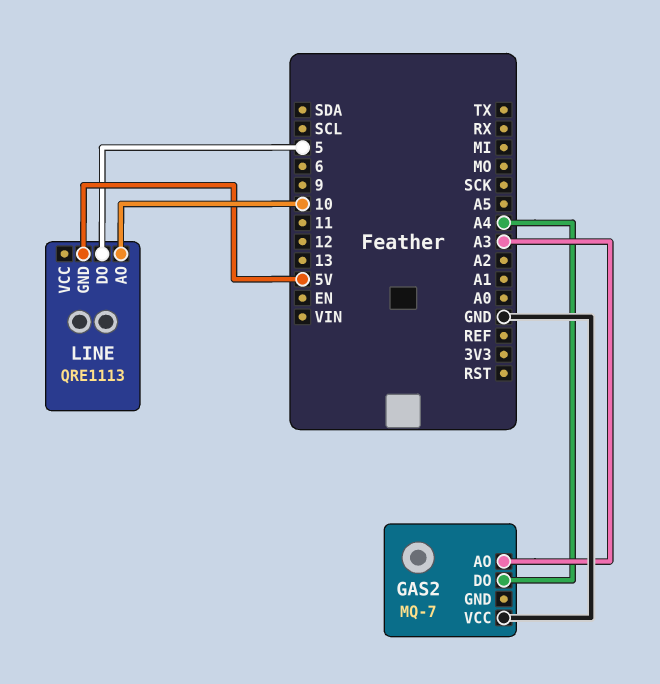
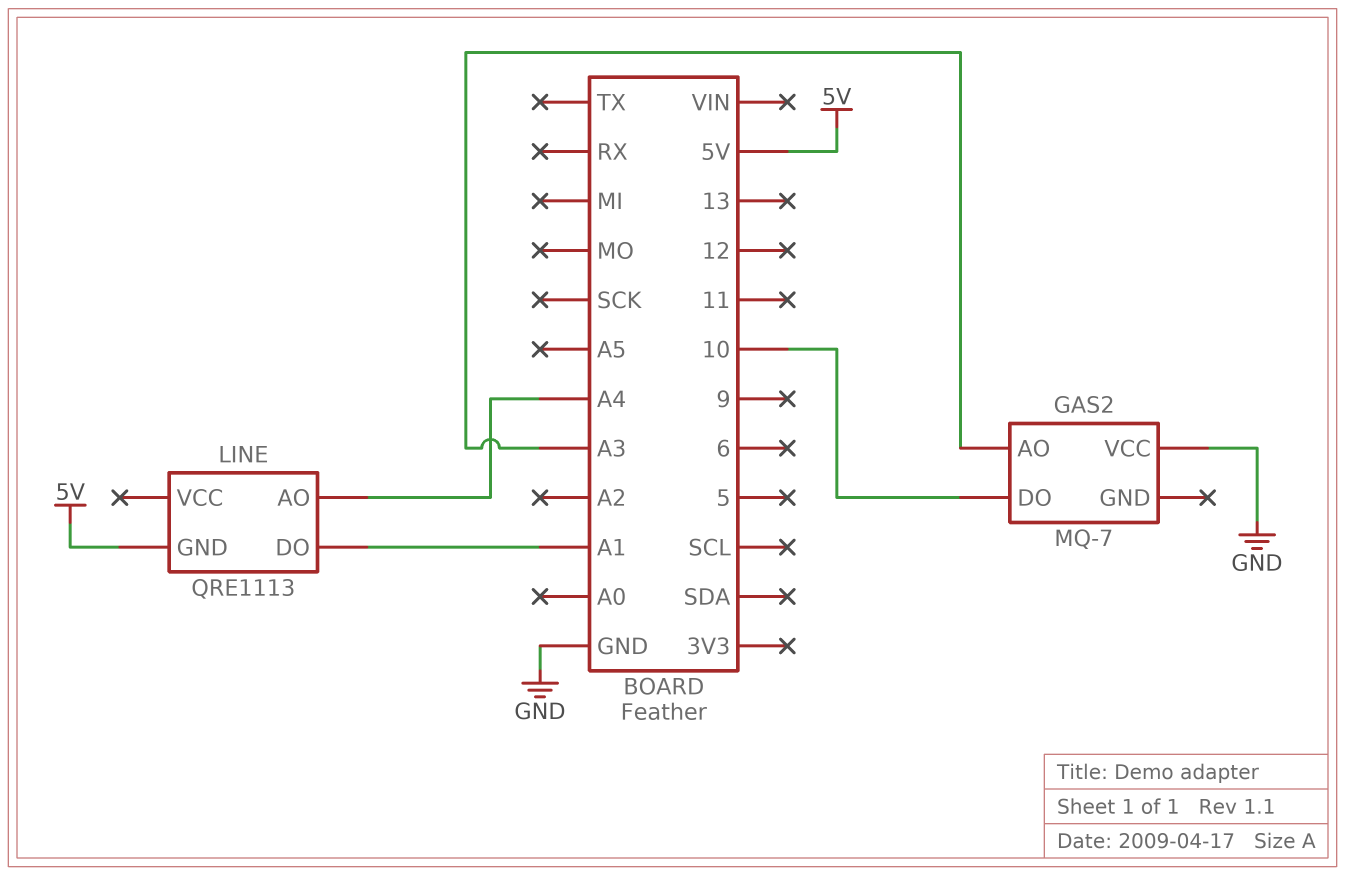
GAS2 pin DO: A4 -> 10
LINE pin AO: 10 -> A4
LINE pin DO: 5 -> A1

